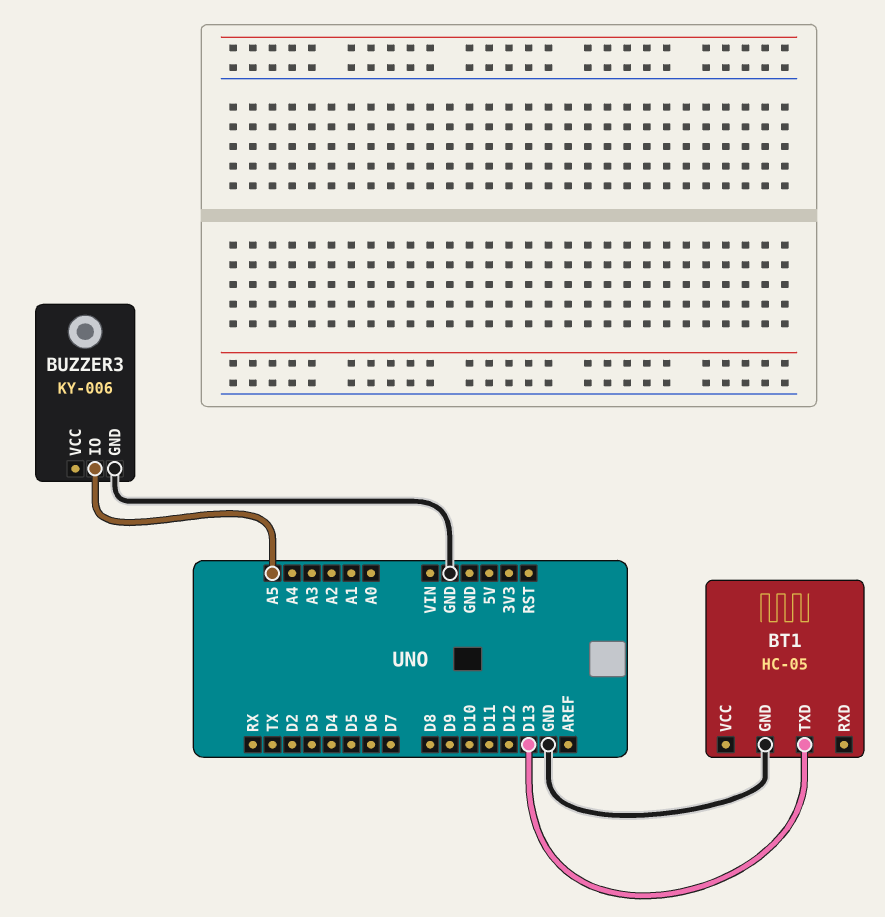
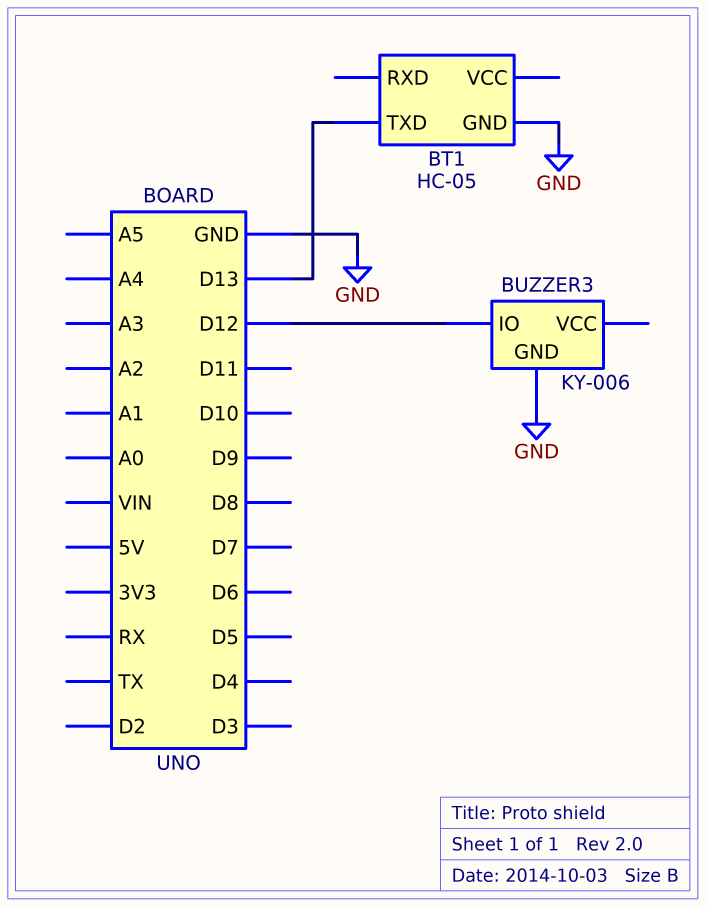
BUZZER3 pin IO: A5 -> D12

